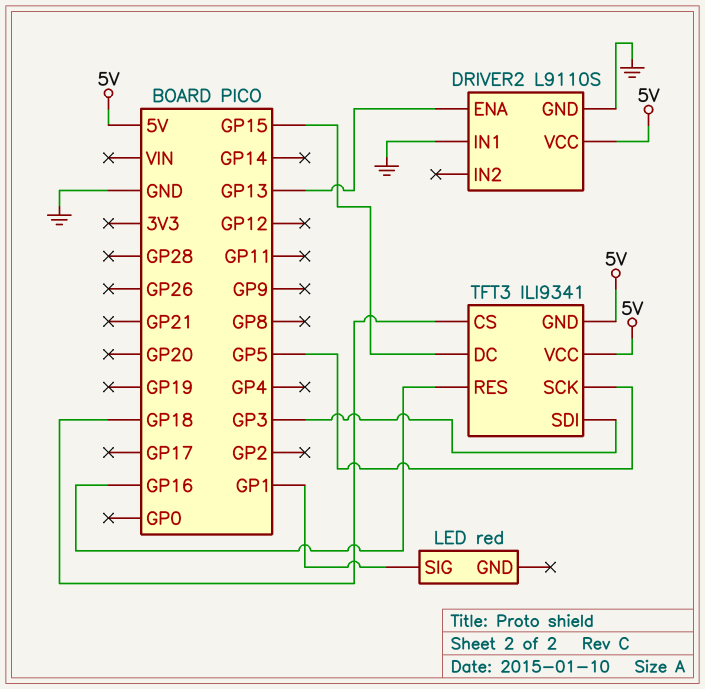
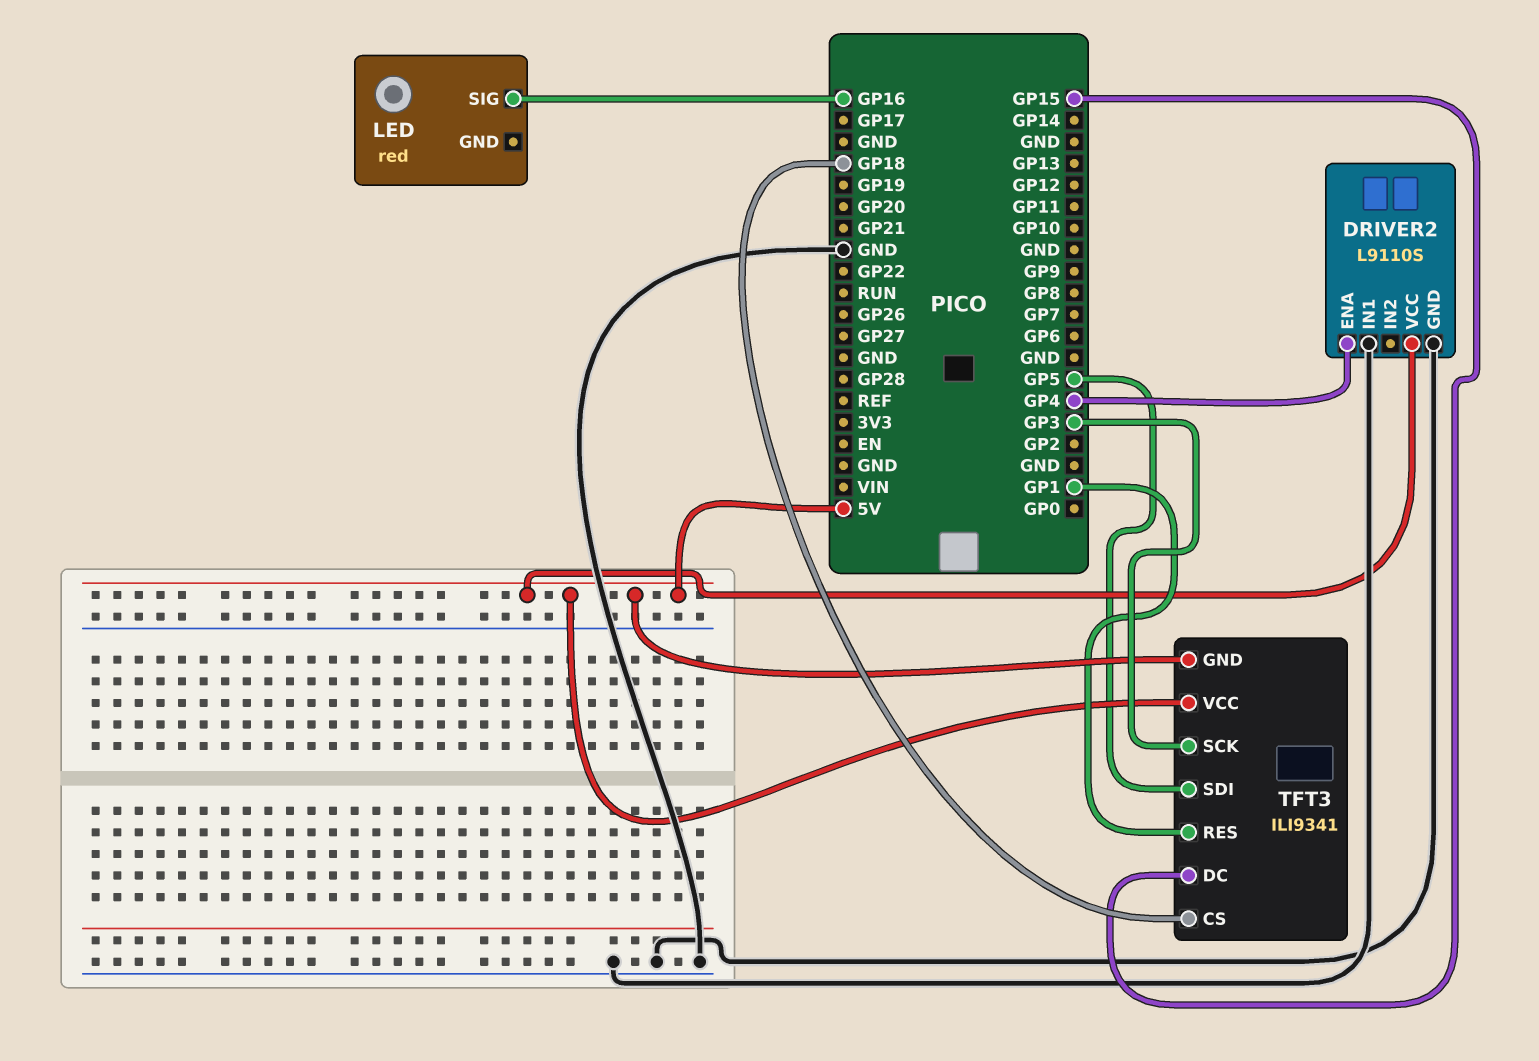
DRIVER2 pin ENA: GP13 -> GP4
LED pin SIG: GP1 -> GP16
TFT3 pin RES: GP16 -> GP1
TFT3 pin SCK: GP5 -> GP3
TFT3 pin SDI: GP3 -> GP5

